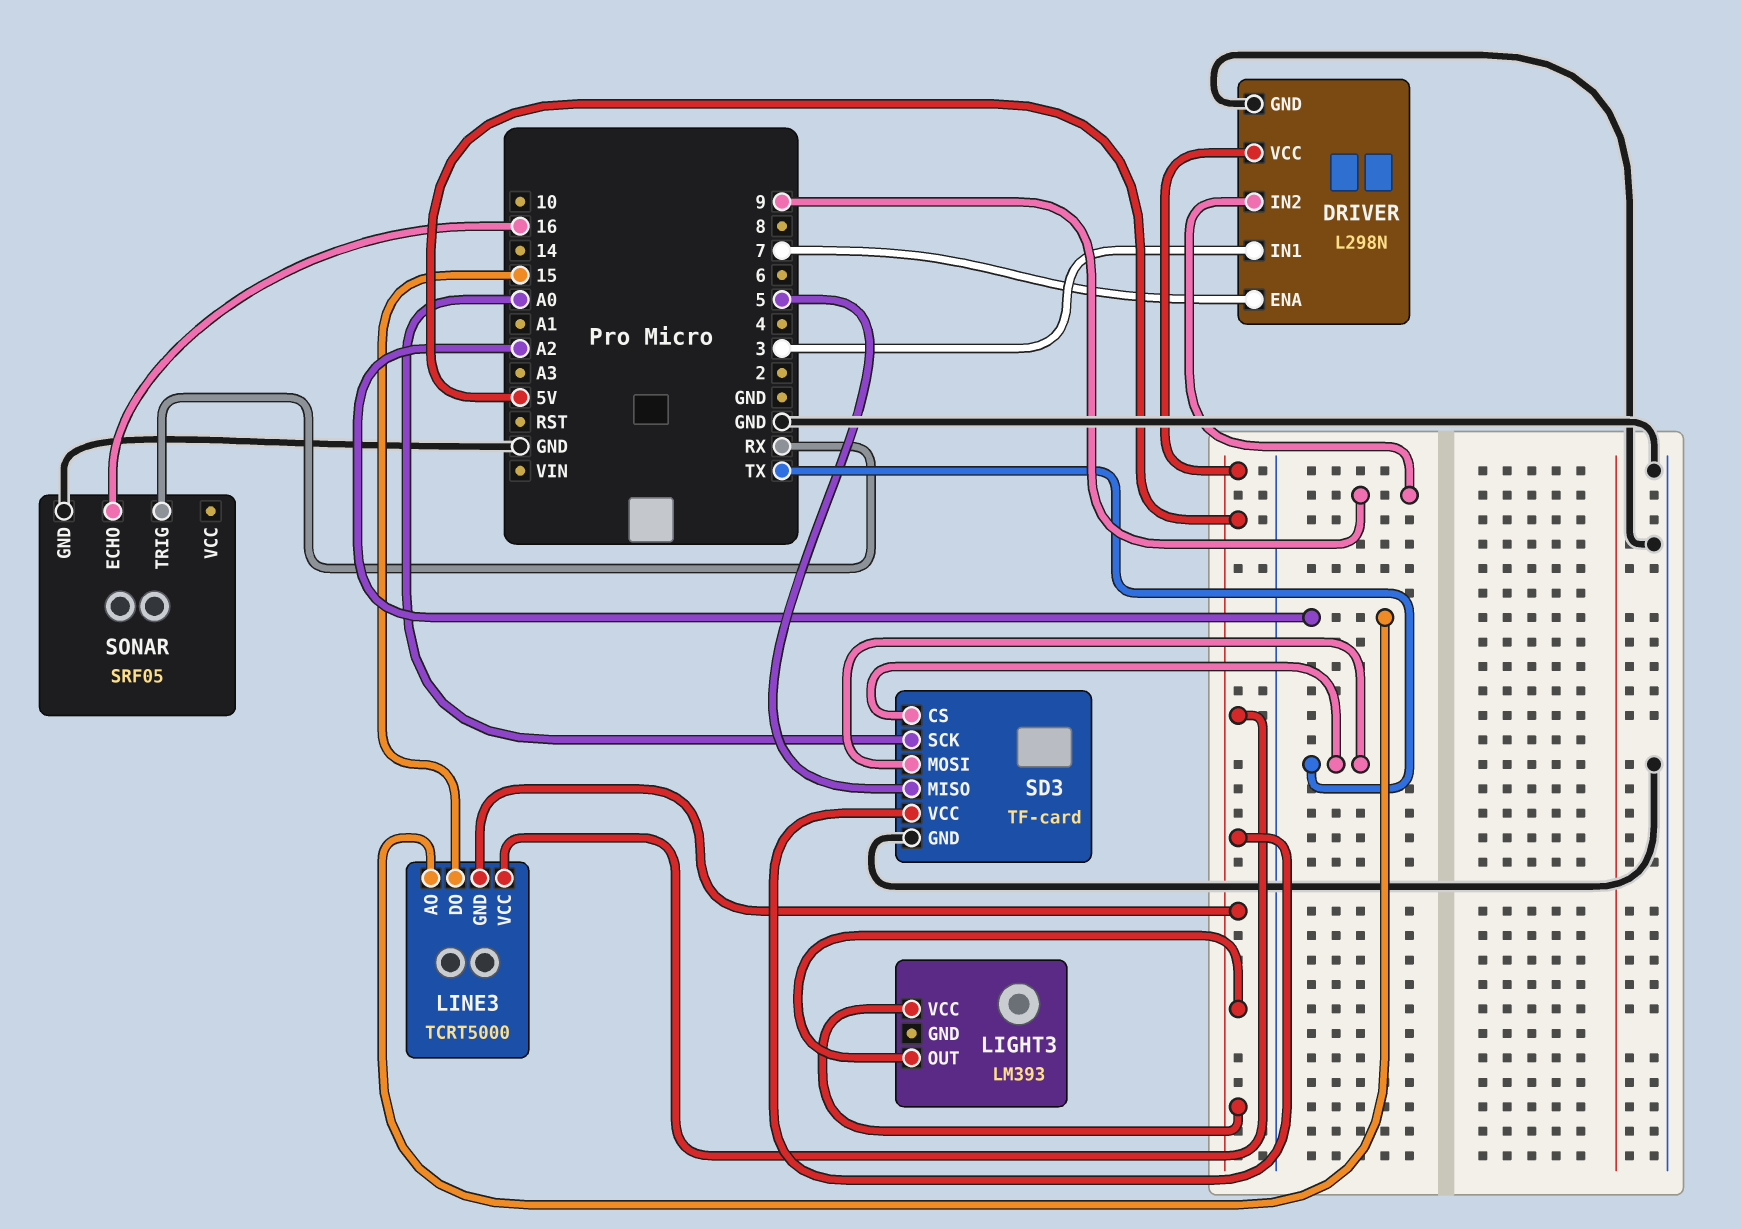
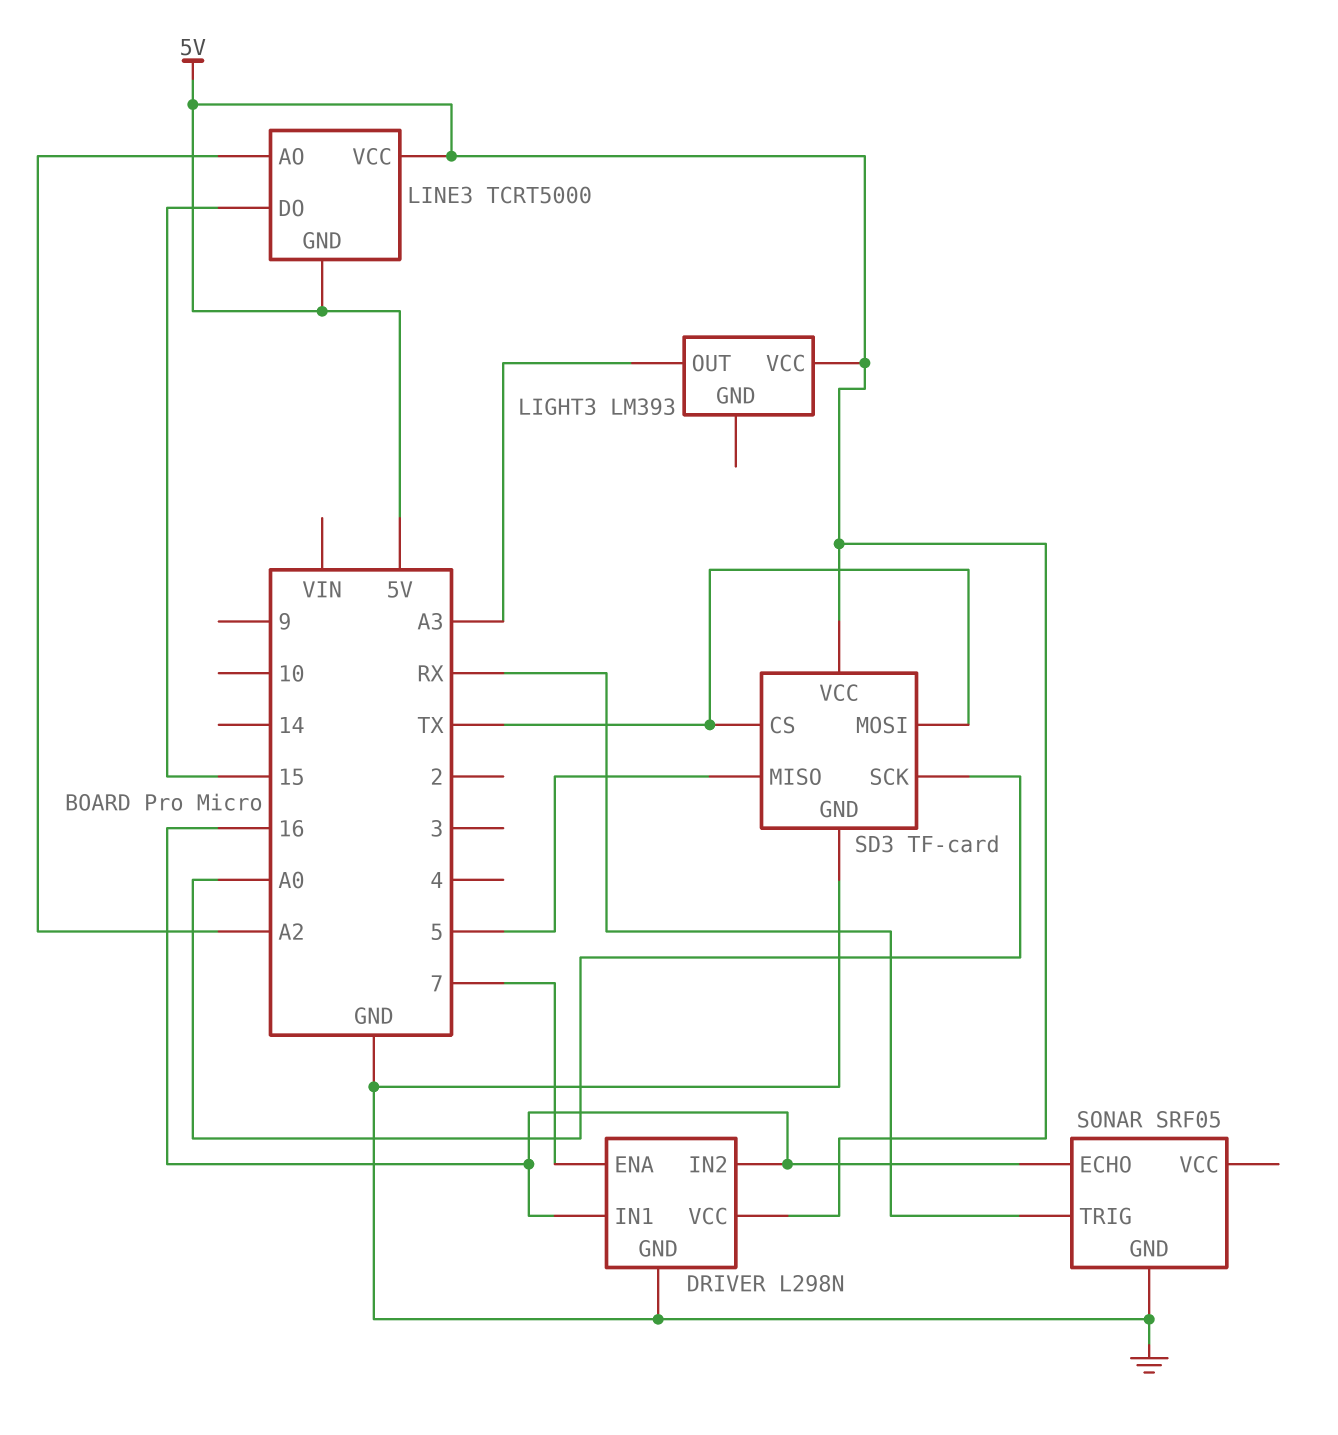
DRIVER pin IN1: 3 -> 16
DRIVER pin IN2: 9 -> 16
LIGHT3 pin OUT: 5V -> A3

